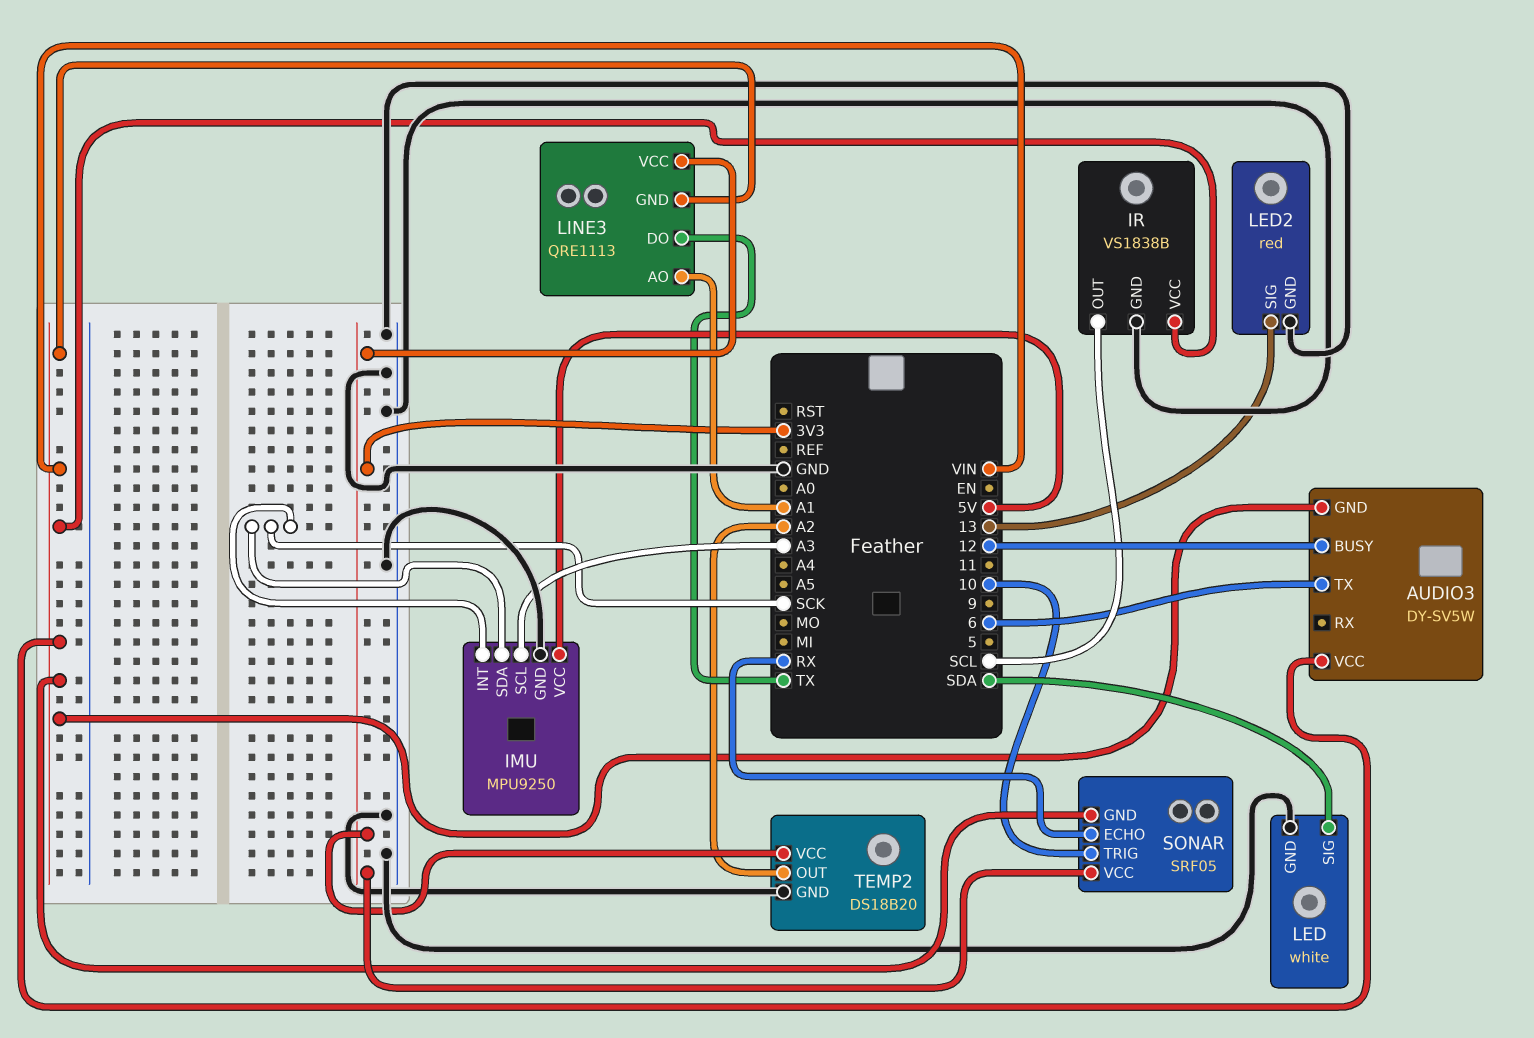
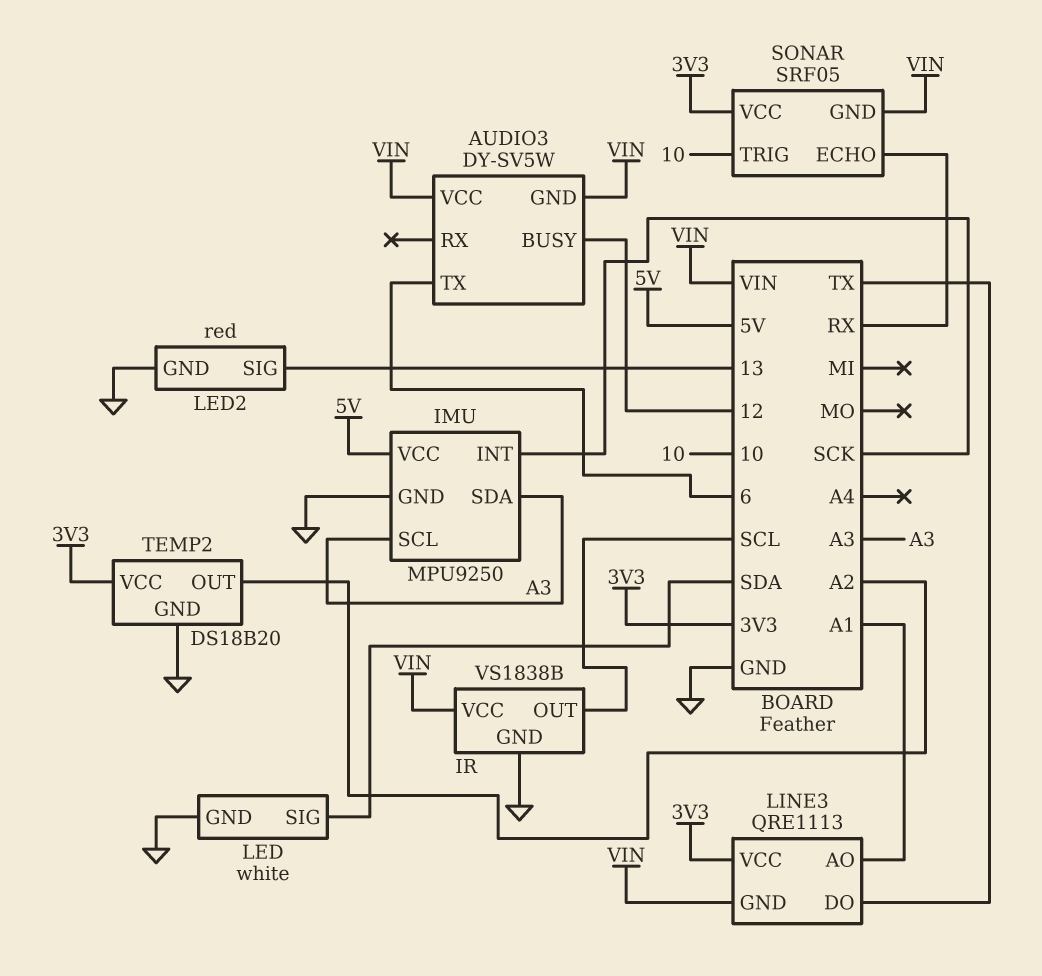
IMU pin SDA: SCK -> A3

